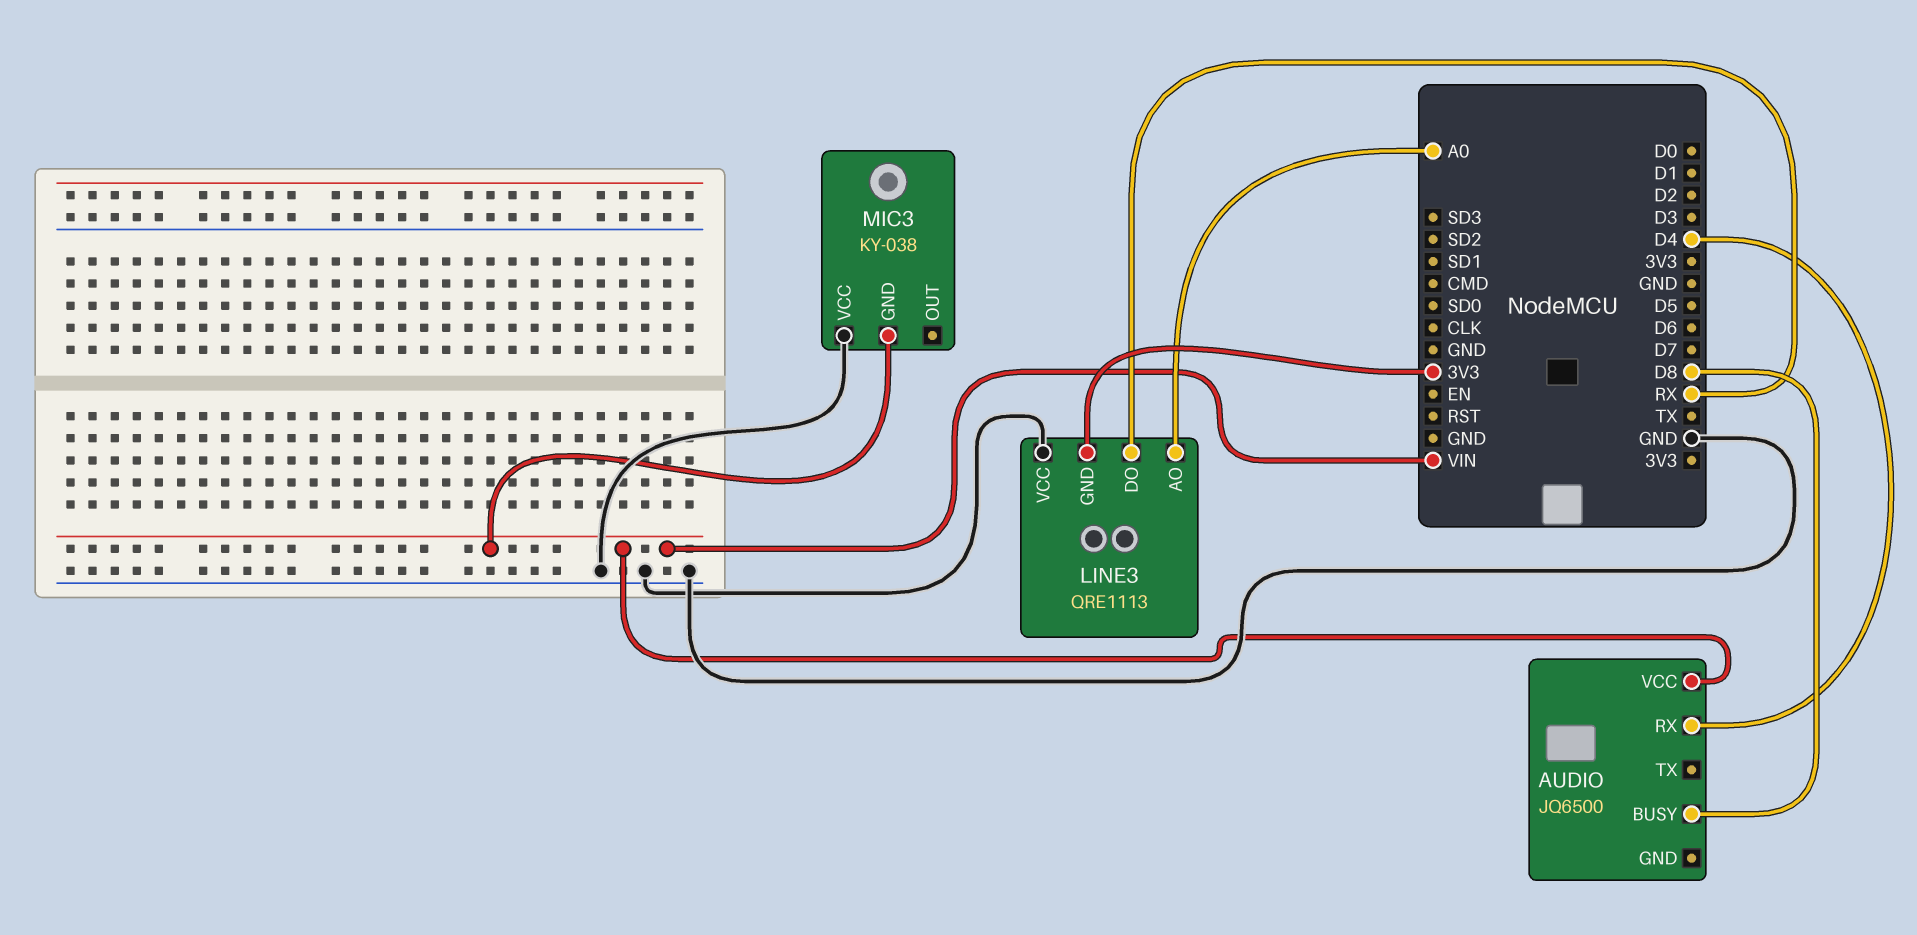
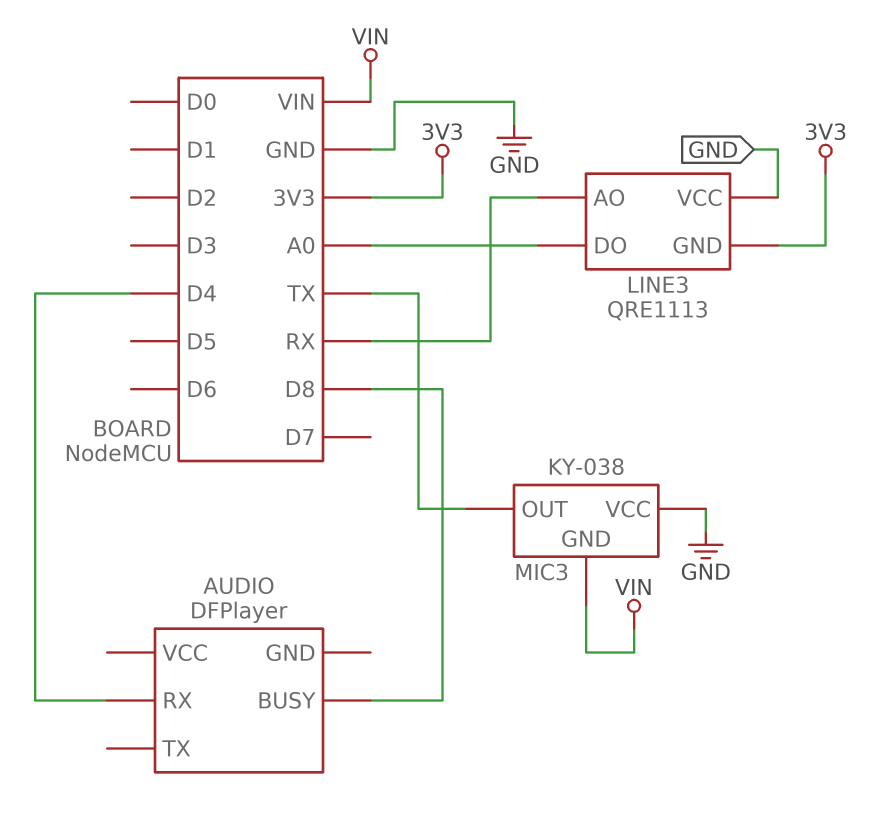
AUDIO: JQ6500 -> DFPlayer
AUDIO pin VCC: VIN -> none
LINE3 pin AO: A0 -> RX
LINE3 pin DO: RX -> A0
MIC3 pin OUT: none -> TX

